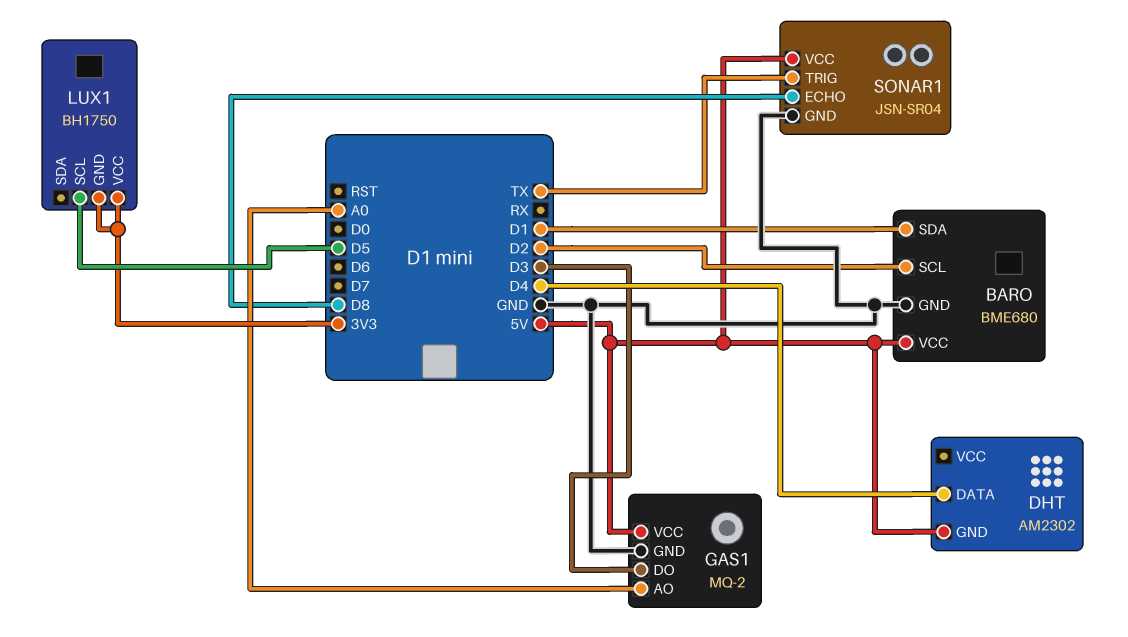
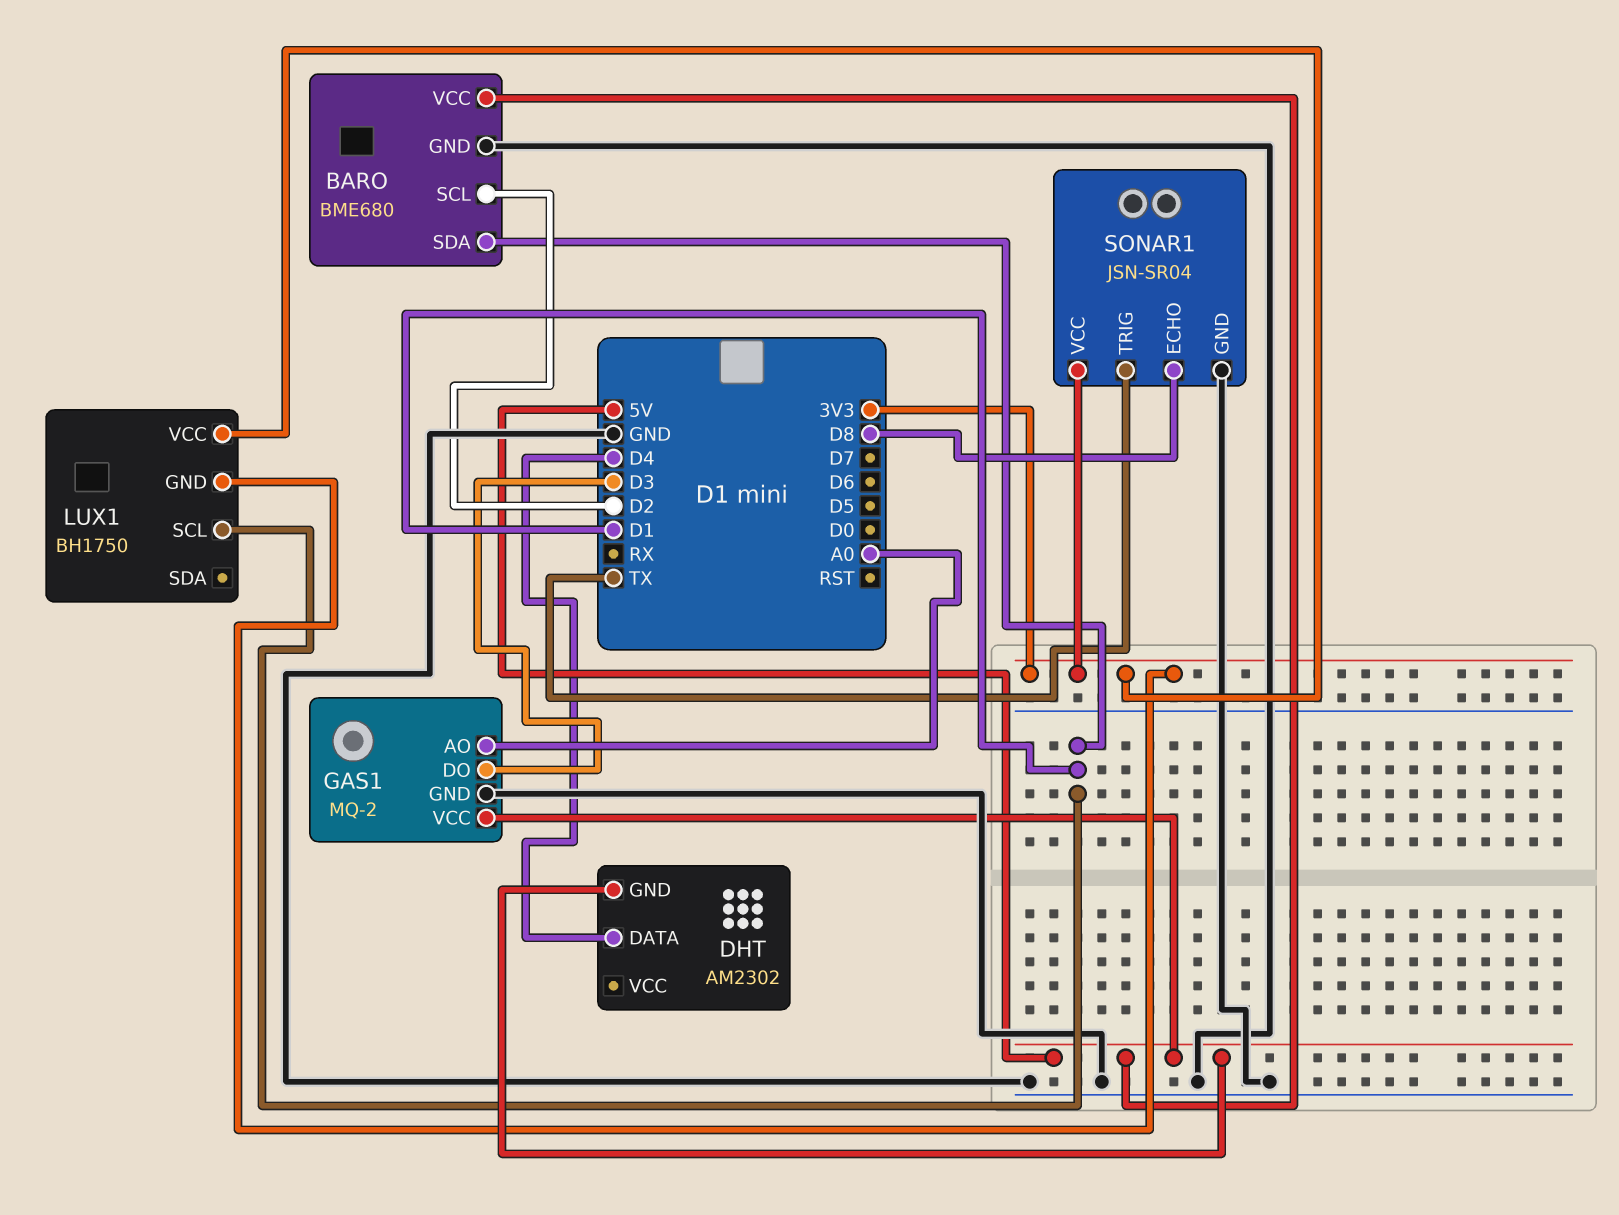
LUX1 pin SCL: D5 -> D1
SONAR1 pin VCC: 5V -> 3V3

